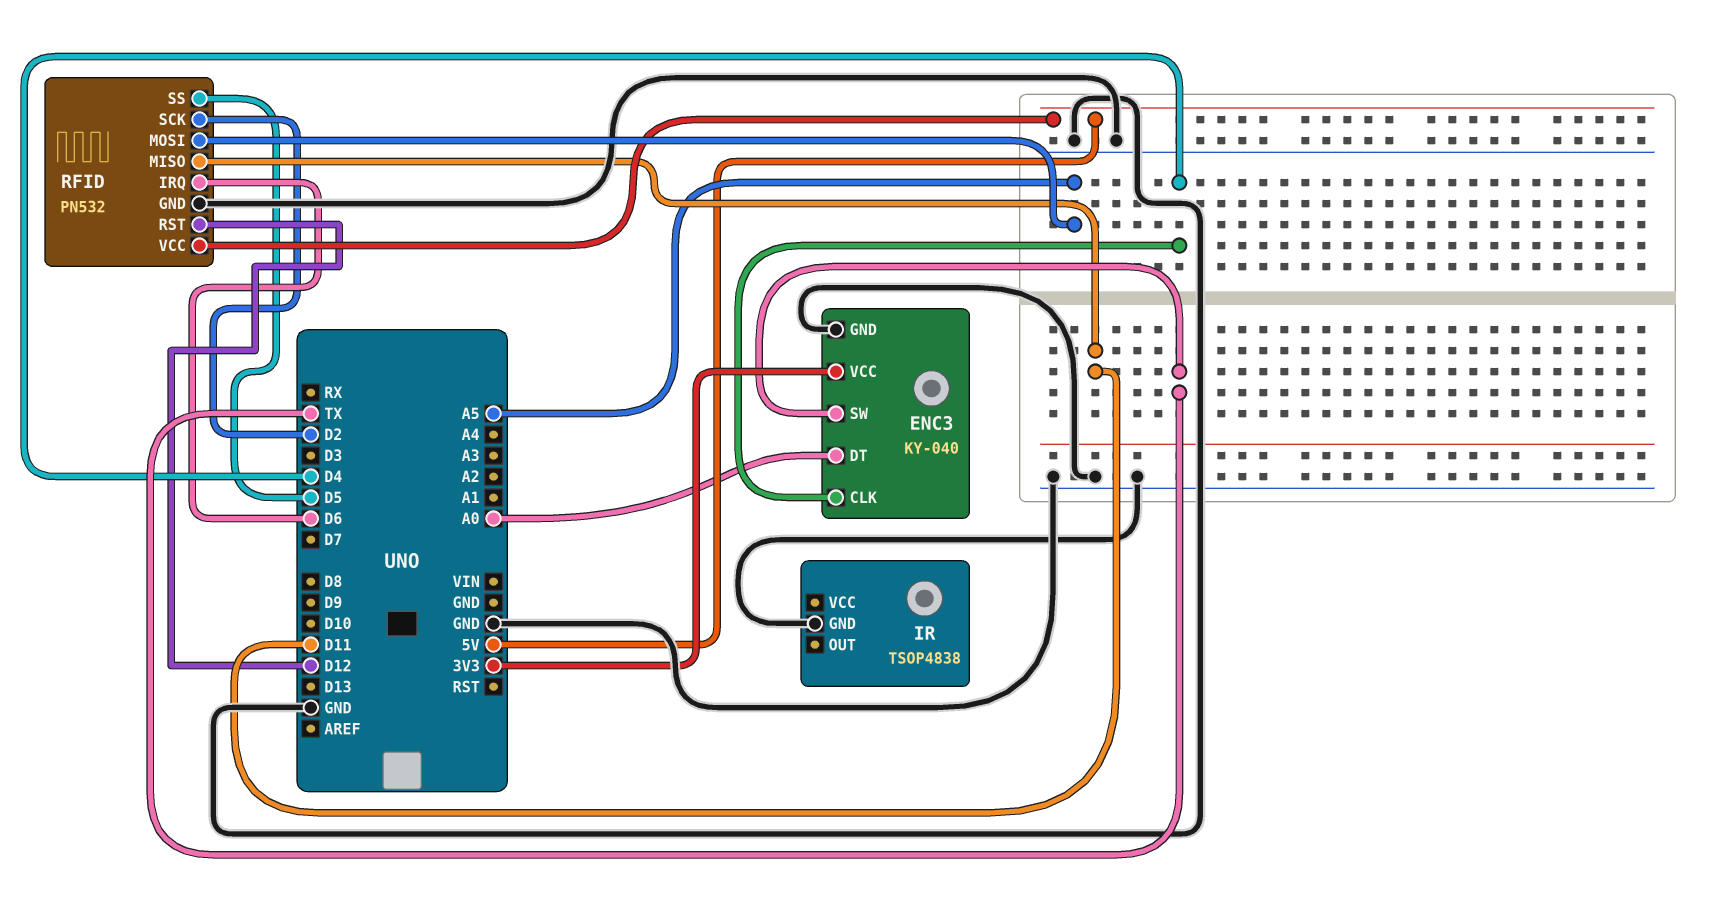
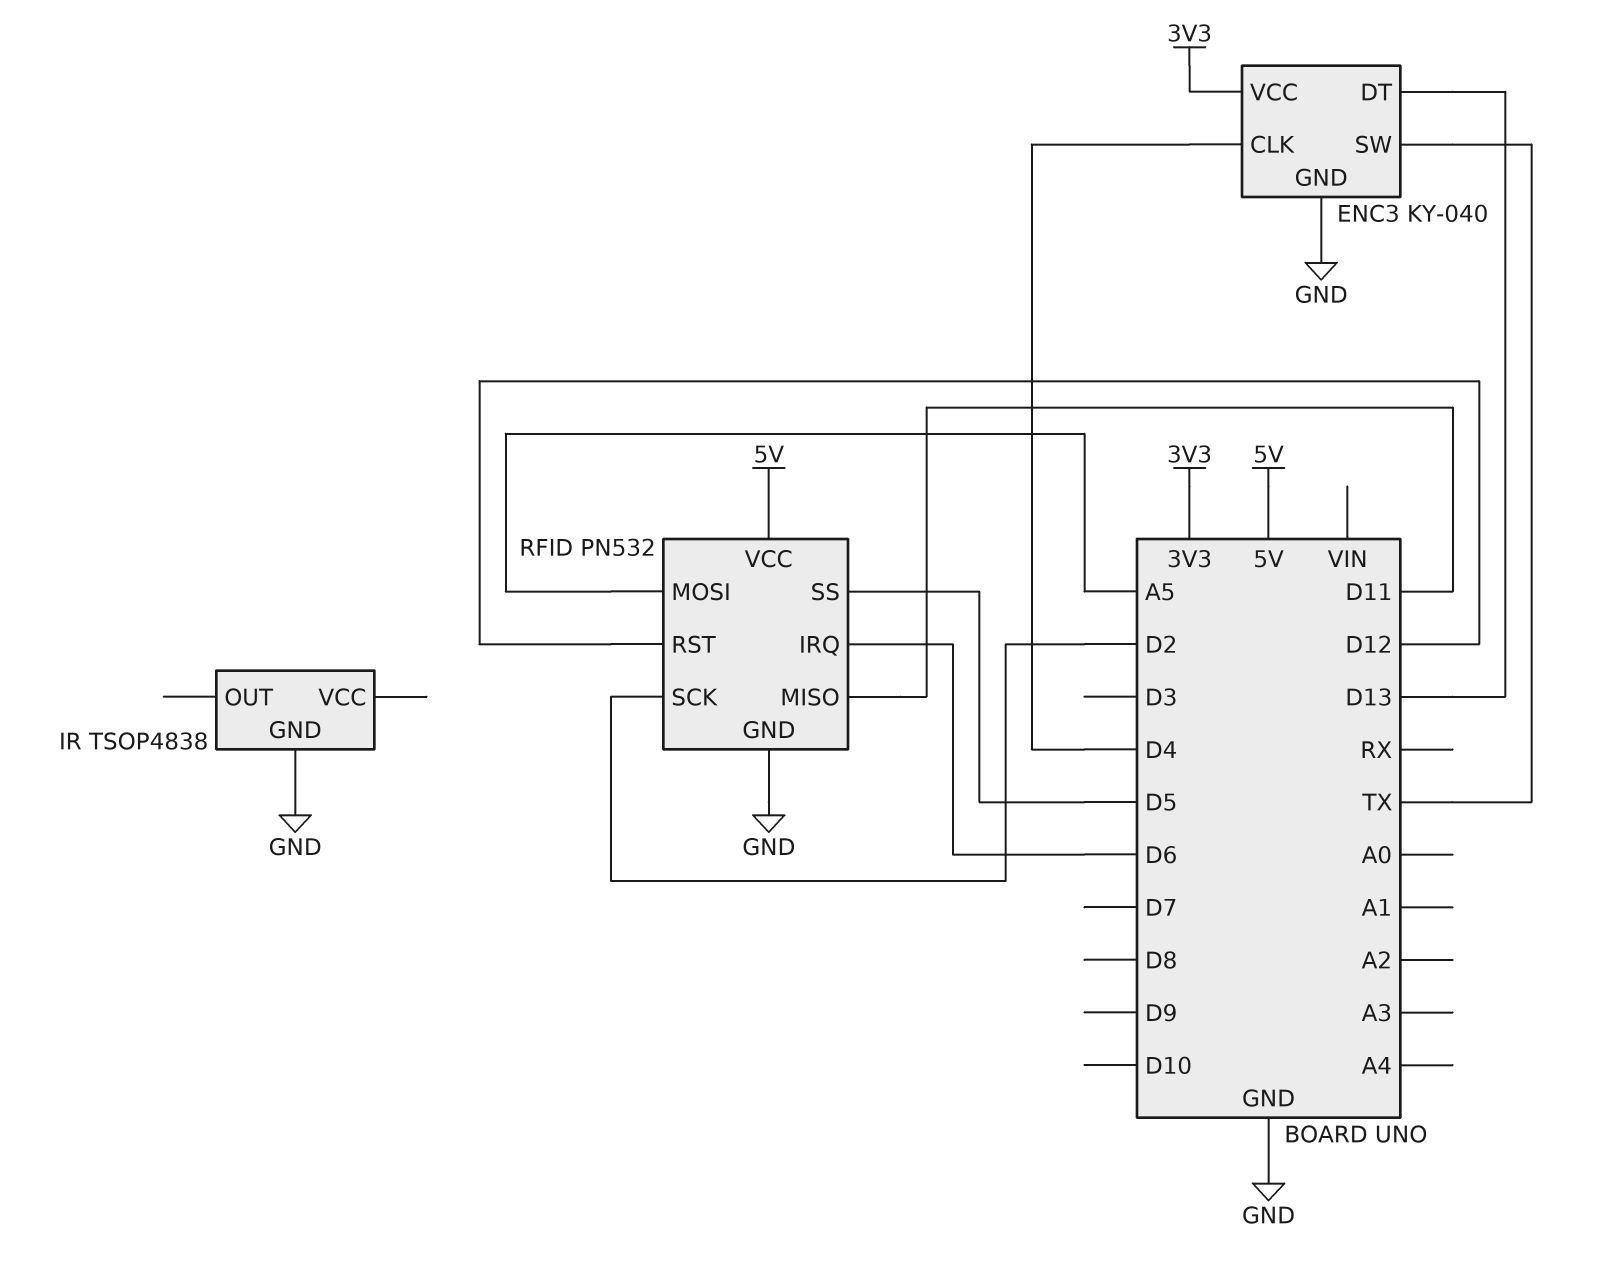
ENC3 pin DT: A0 -> D13

